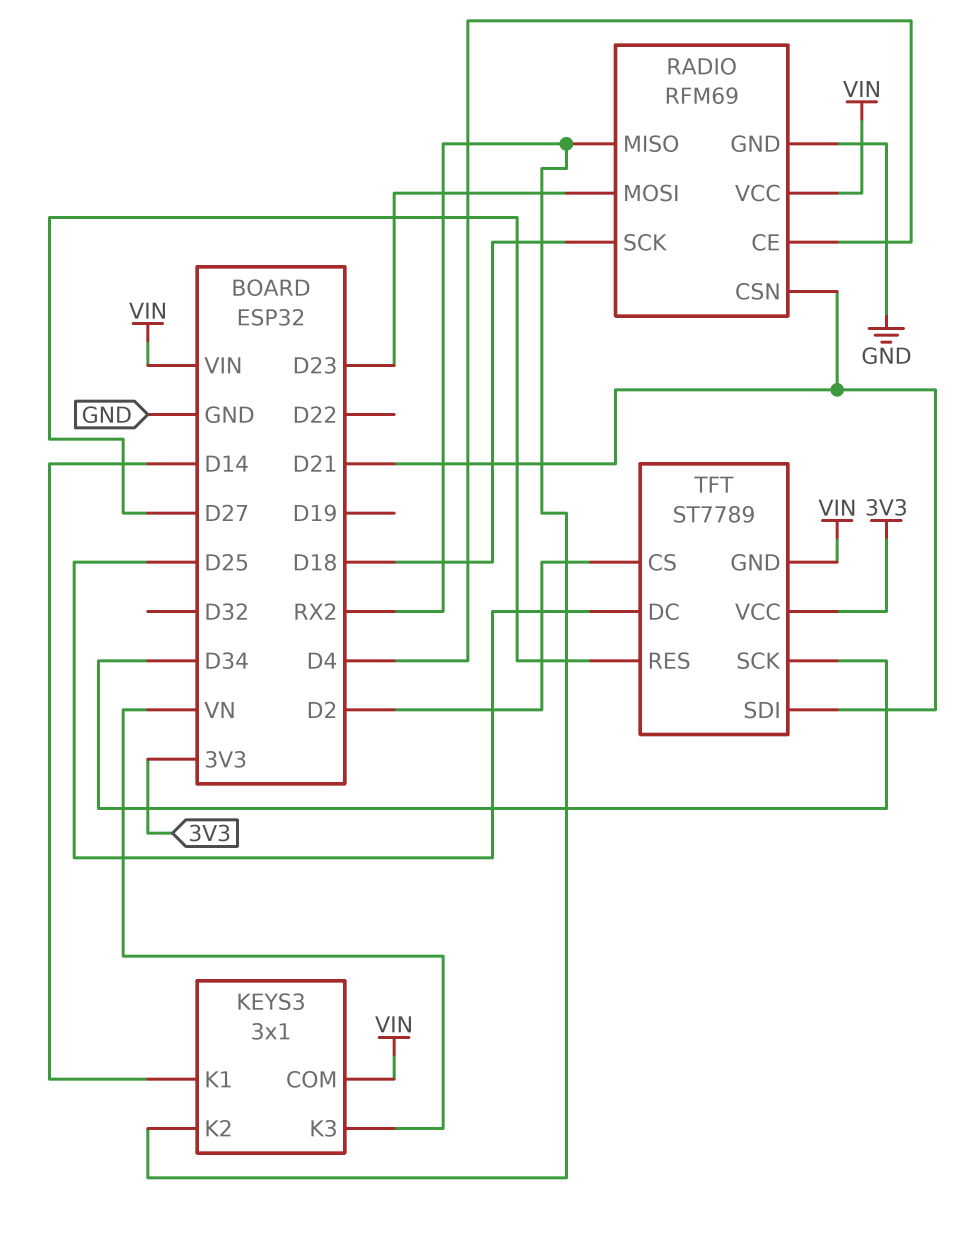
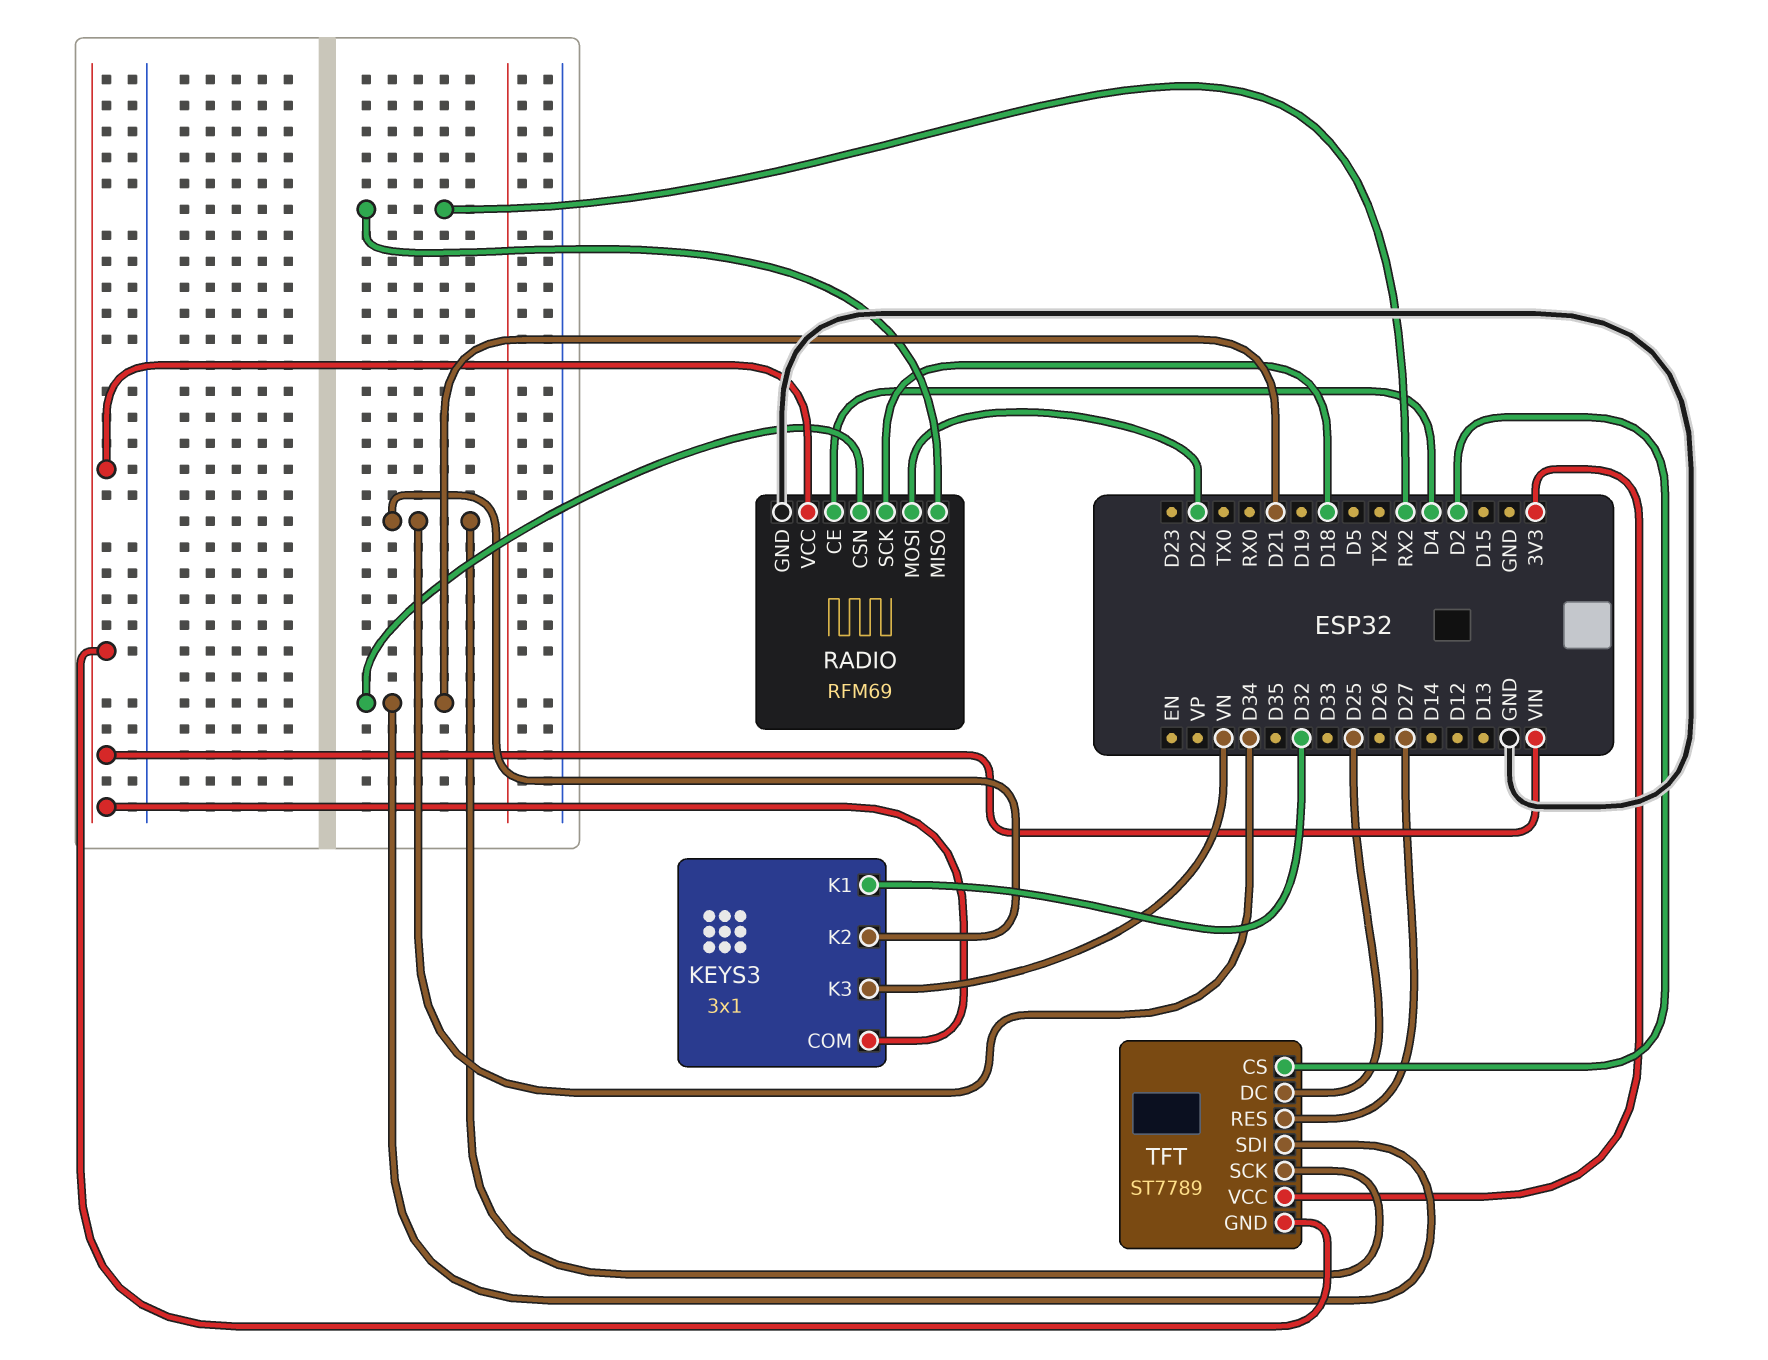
KEYS3 pin K1: D14 -> D32
KEYS3 pin K2: RX2 -> D34
RADIO pin MOSI: D23 -> D22

